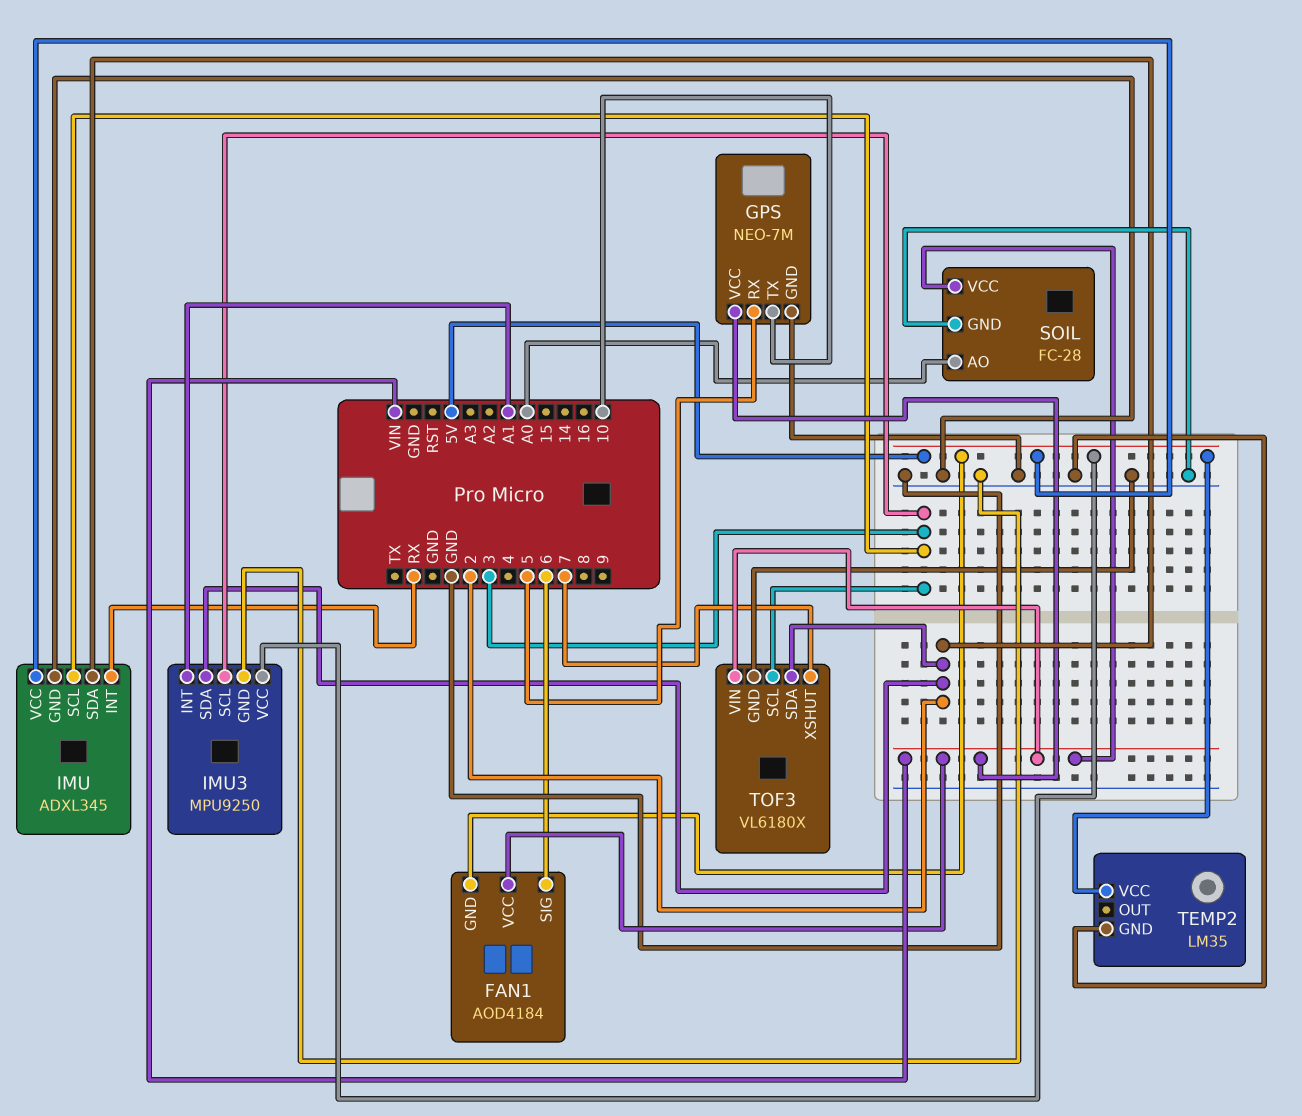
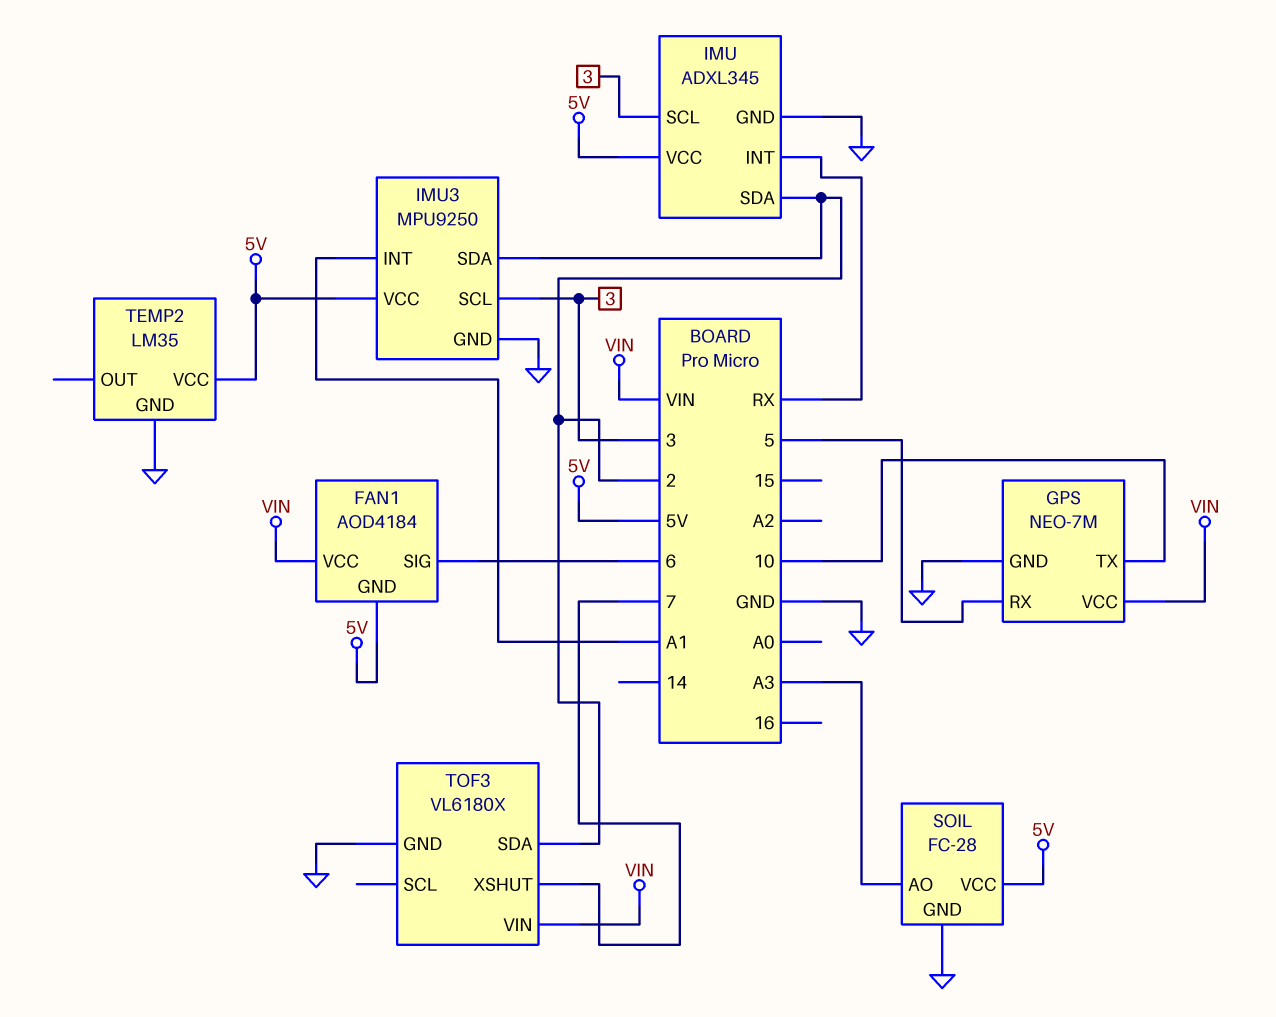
SOIL pin AO: A0 -> A3
SOIL pin VCC: VIN -> 5V
TOF3 pin SCL: 3 -> none

